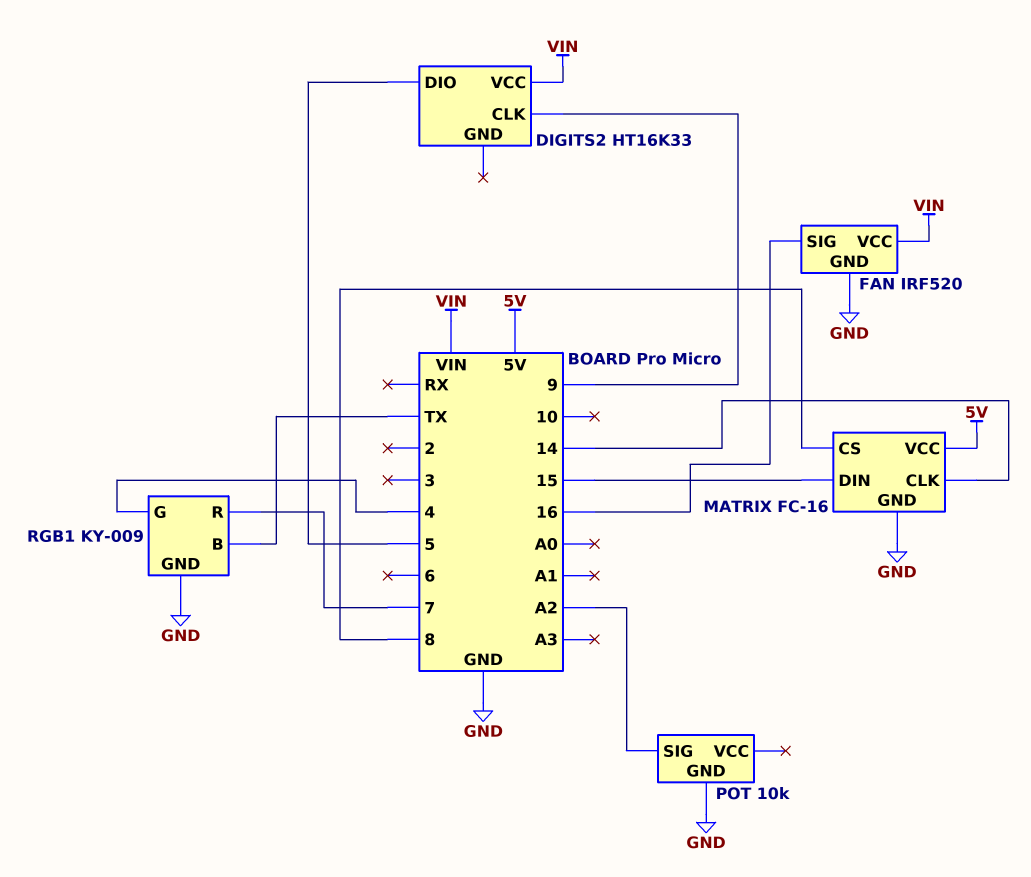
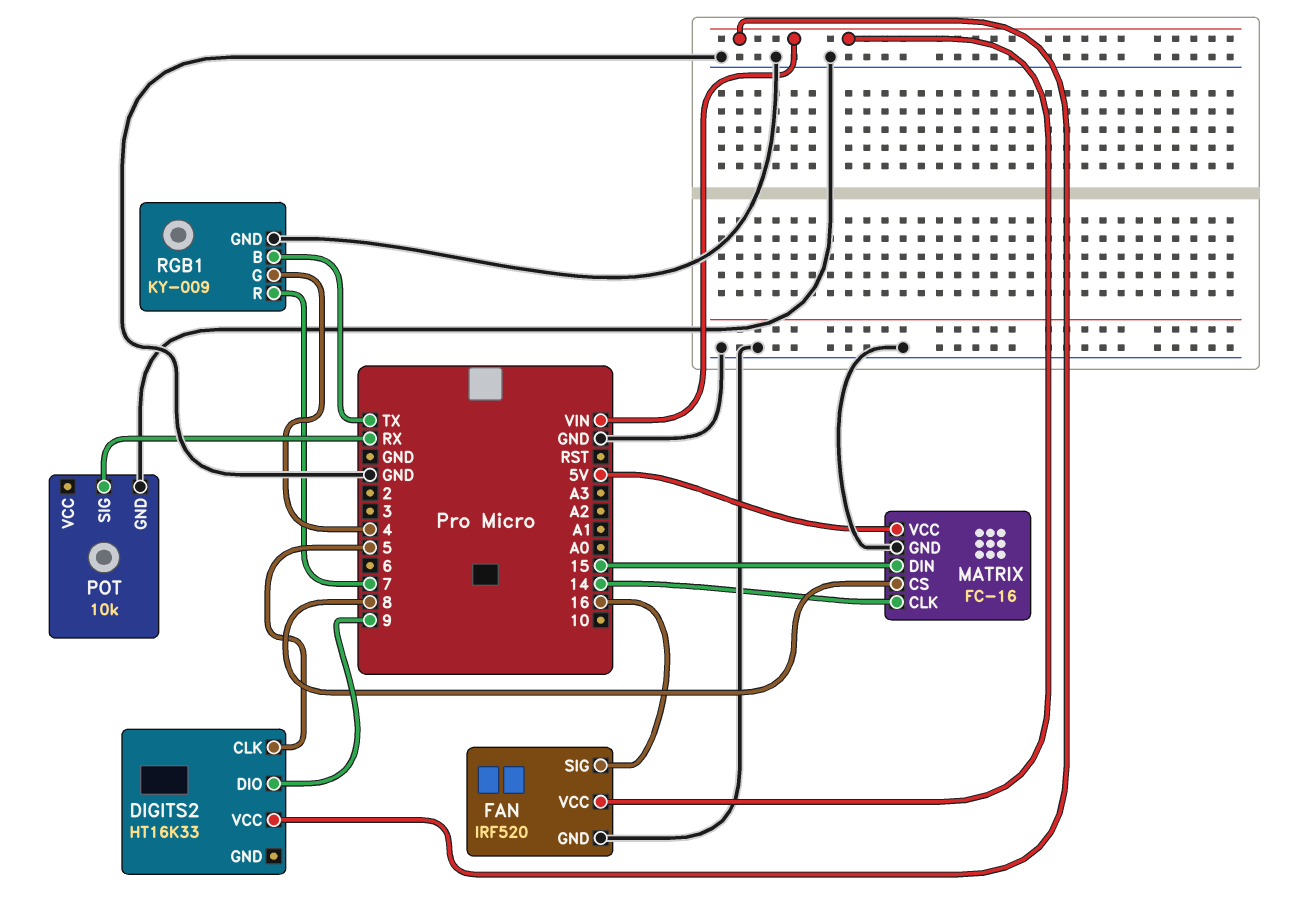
DIGITS2 pin CLK: 9 -> 5
DIGITS2 pin DIO: 5 -> 9
POT pin SIG: A2 -> RX

